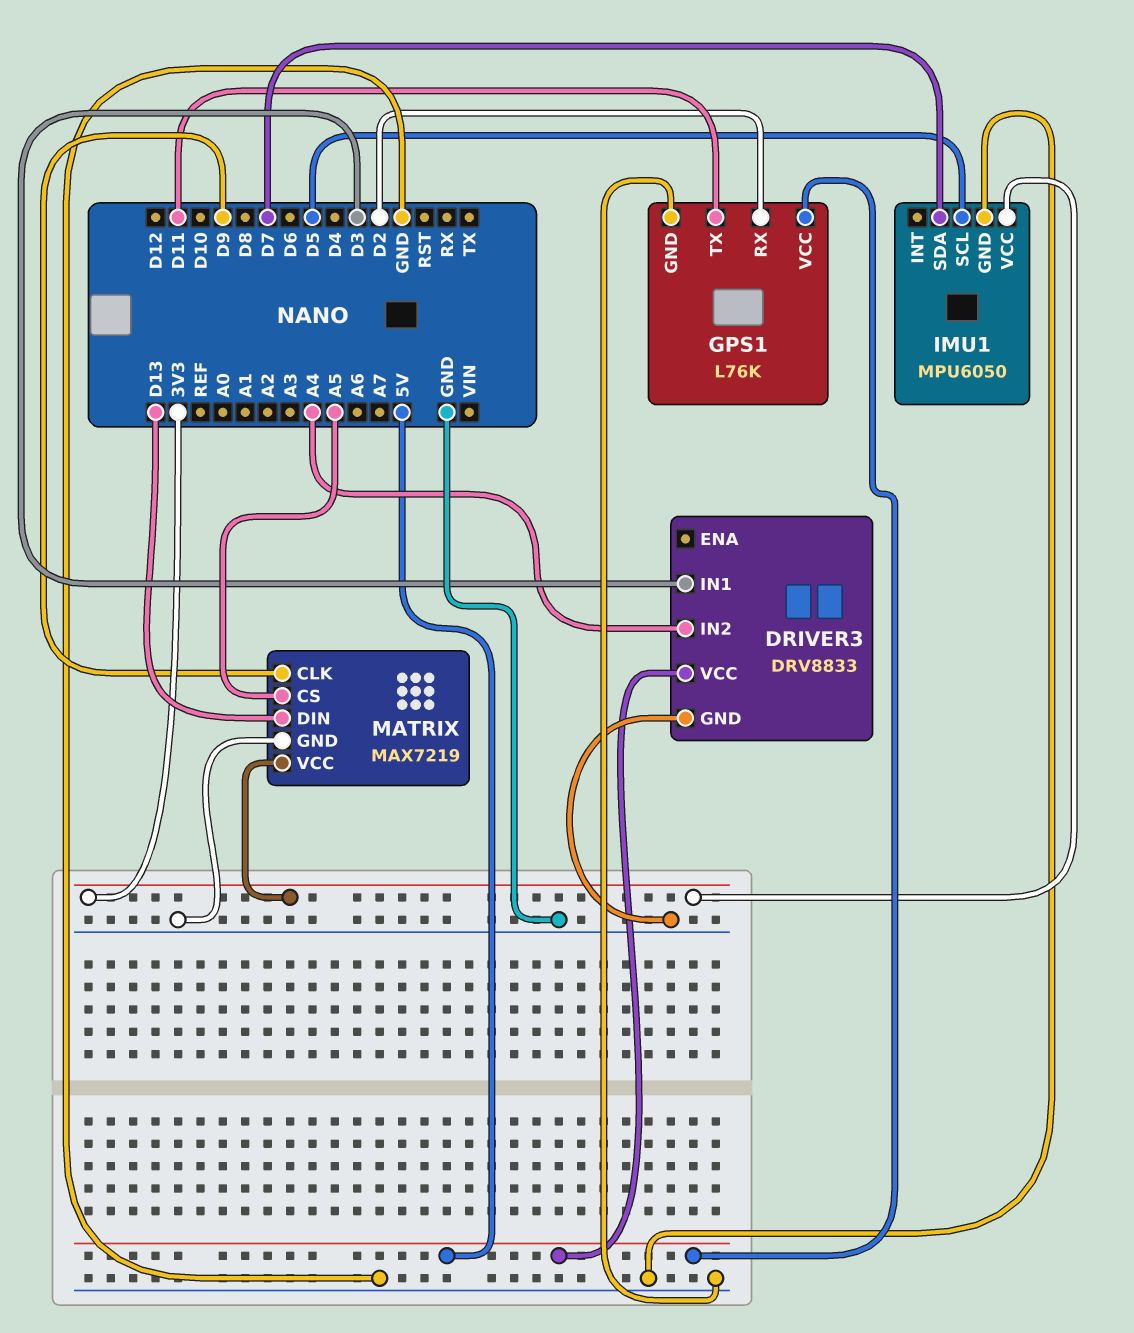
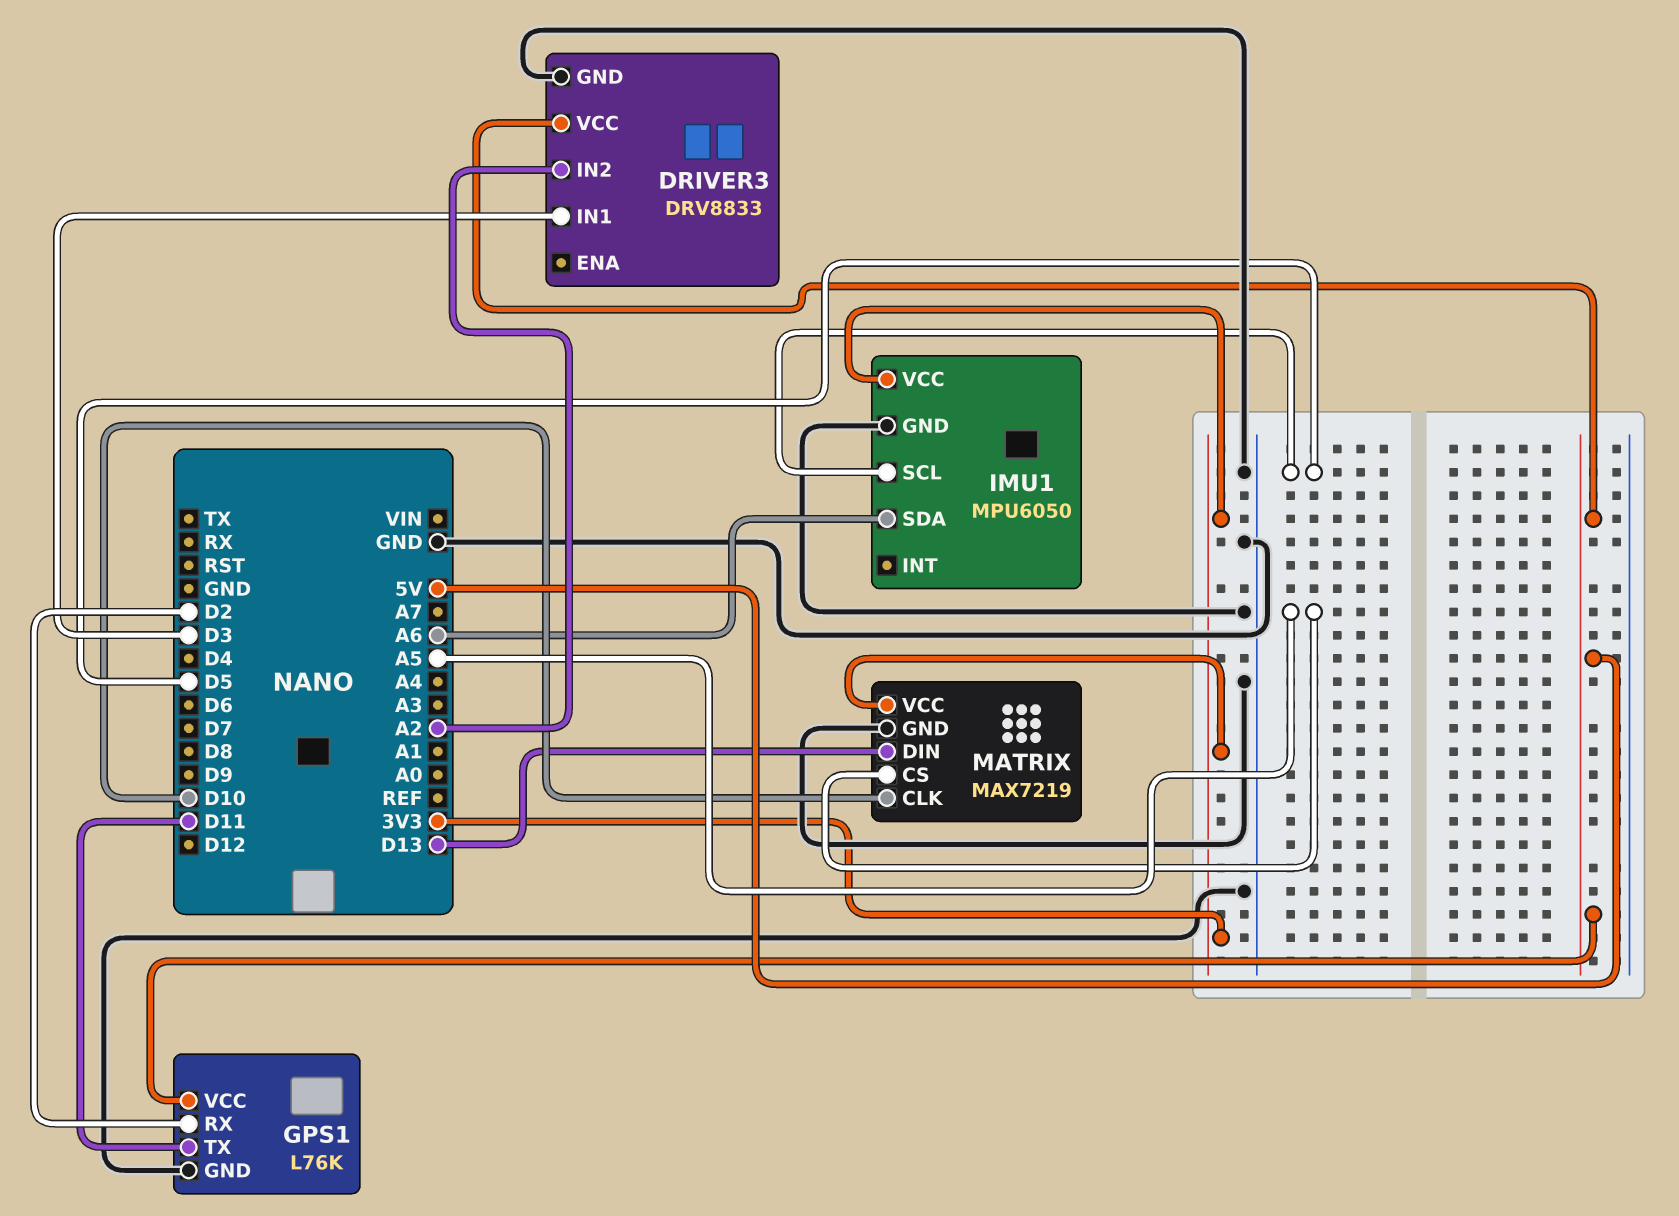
DRIVER3 pin IN2: A4 -> A2
IMU1 pin SDA: D7 -> A6
MATRIX pin CLK: D9 -> D10

